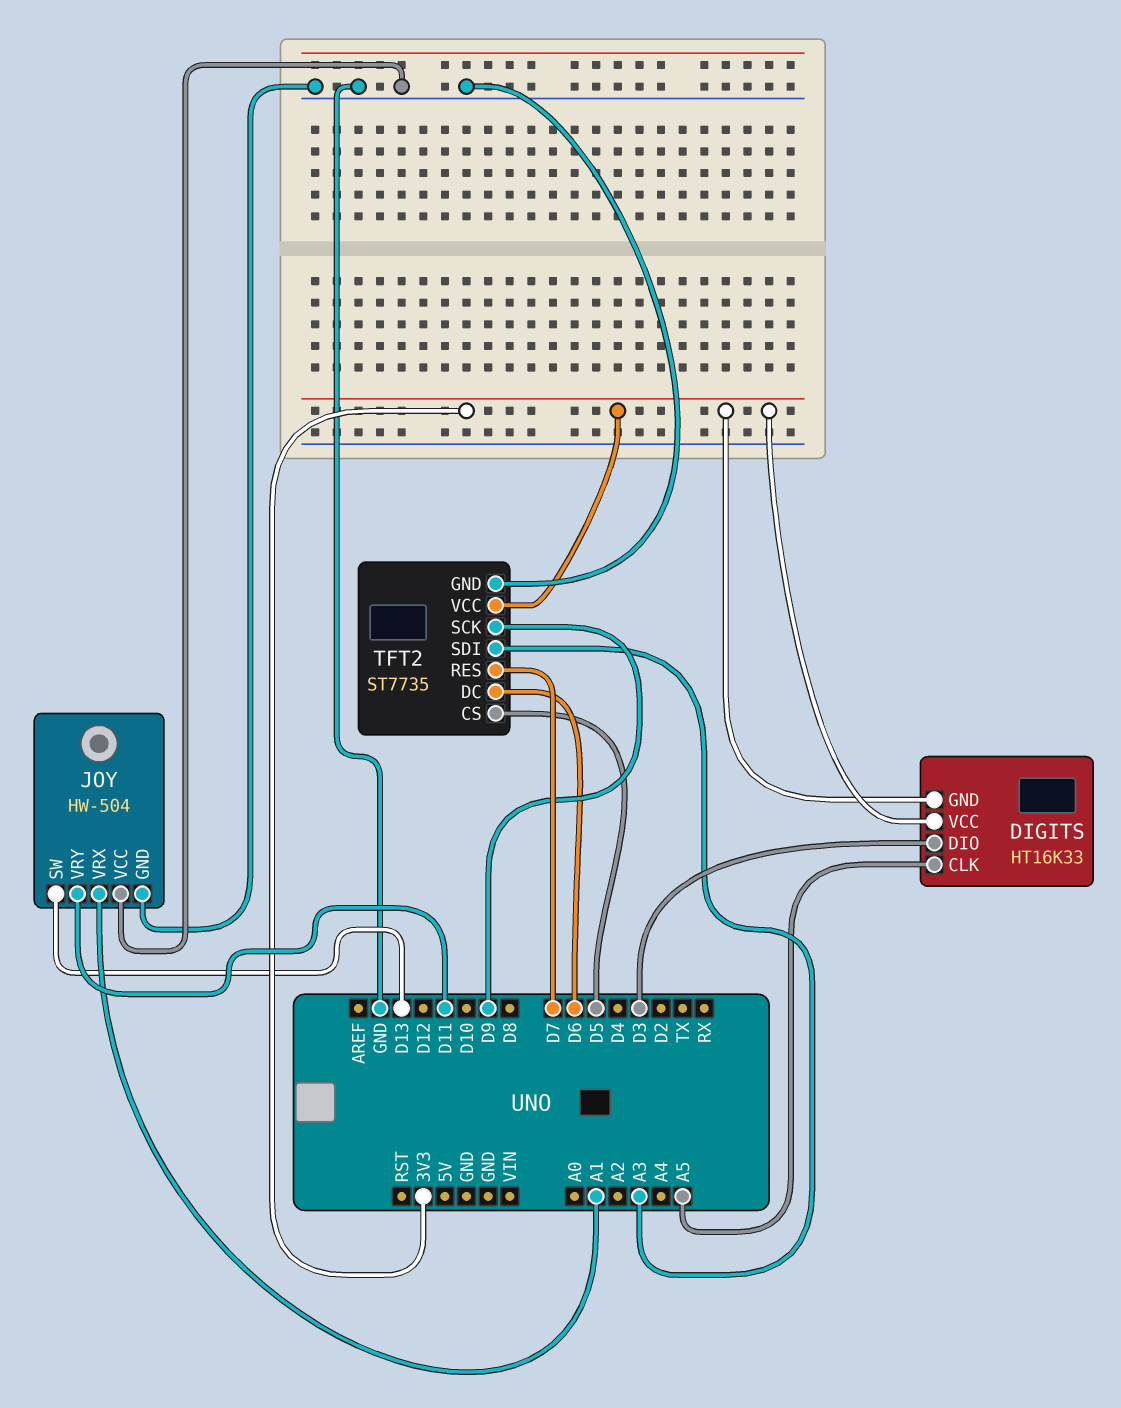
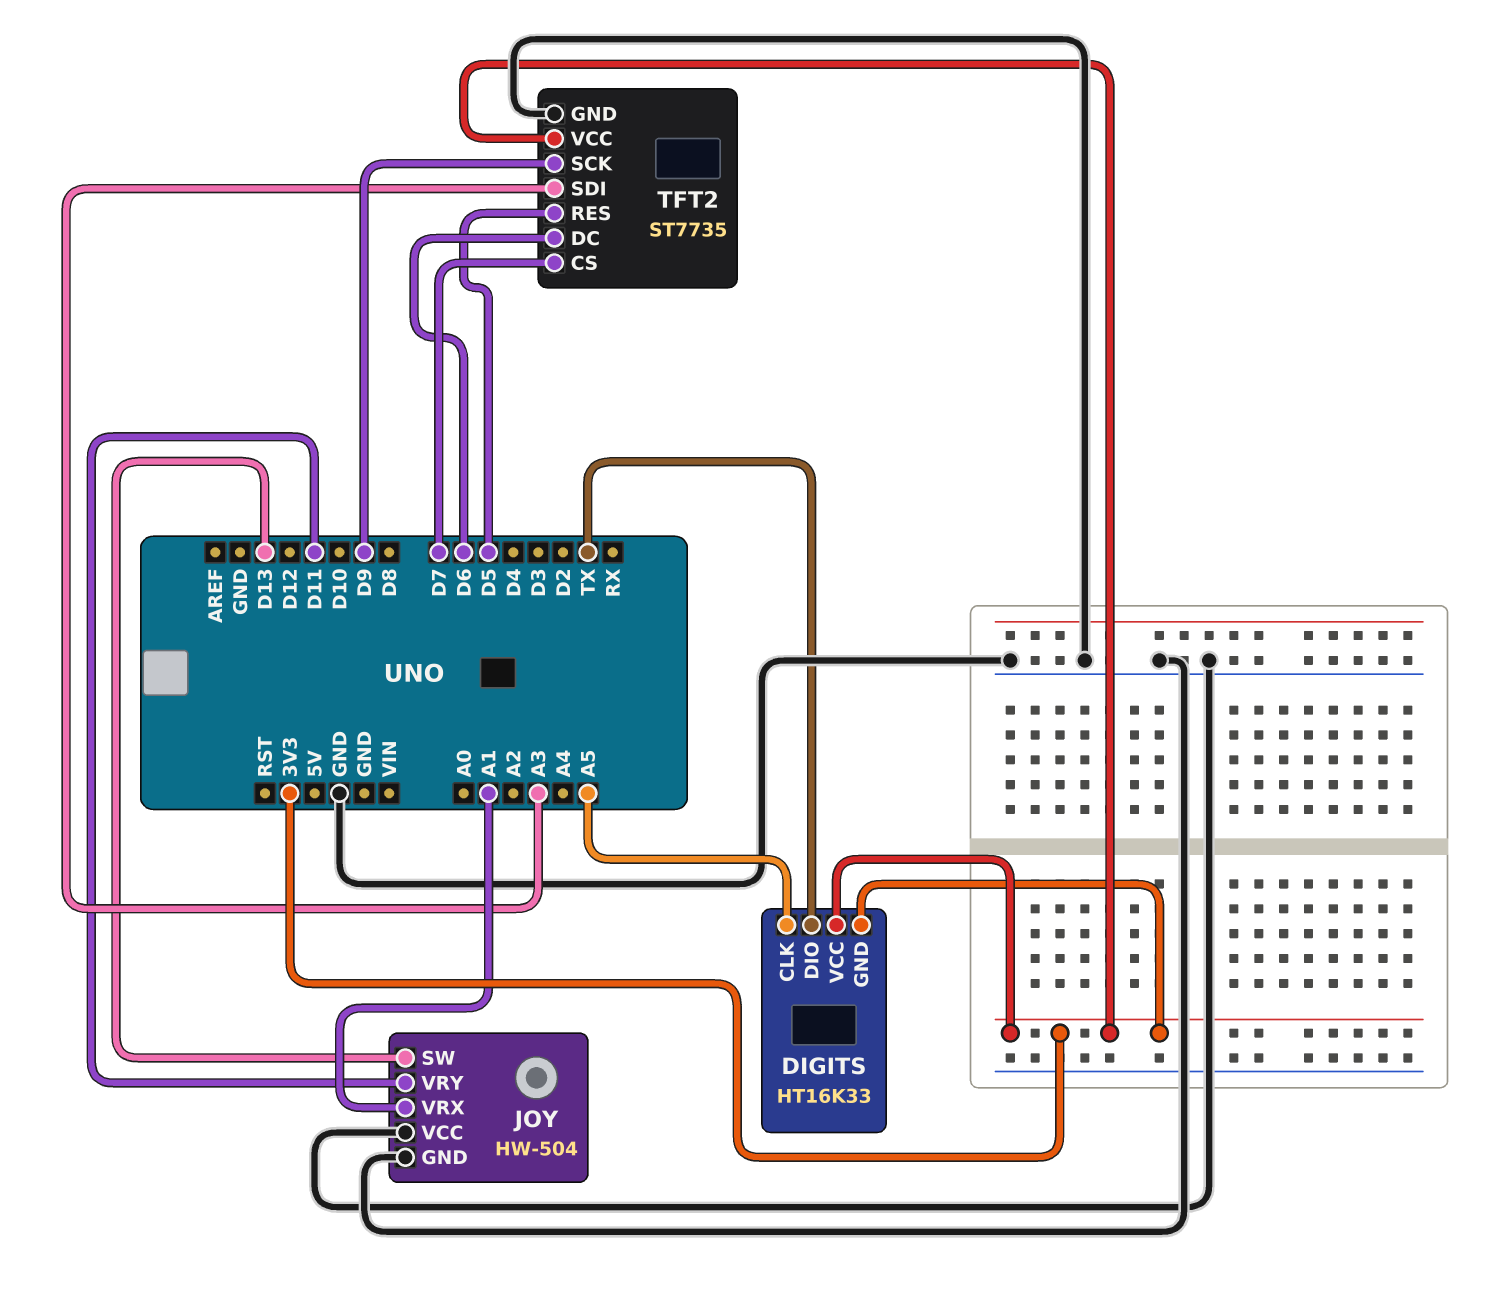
DIGITS pin DIO: D3 -> TX
TFT2 pin CS: D5 -> D7
TFT2 pin RES: D7 -> D5

